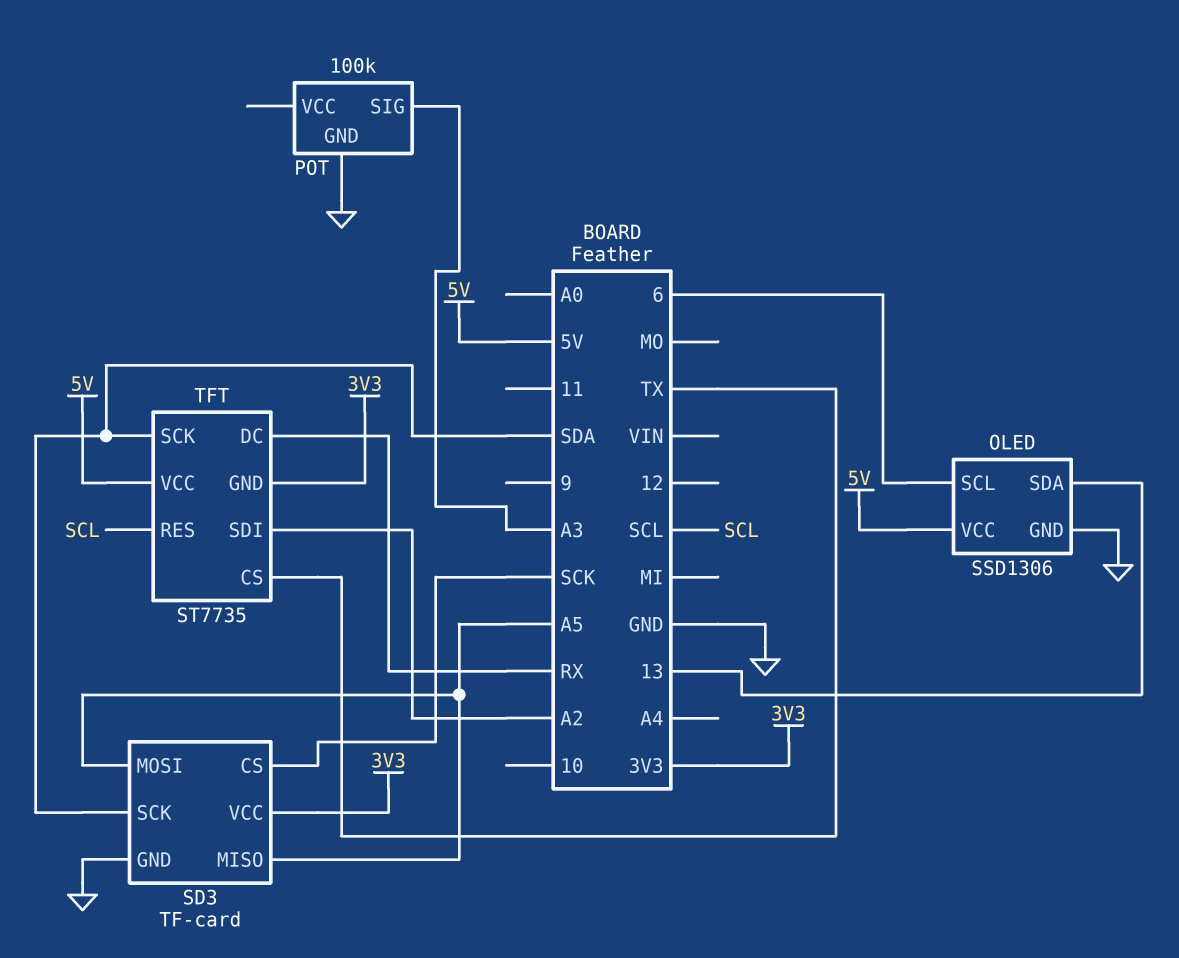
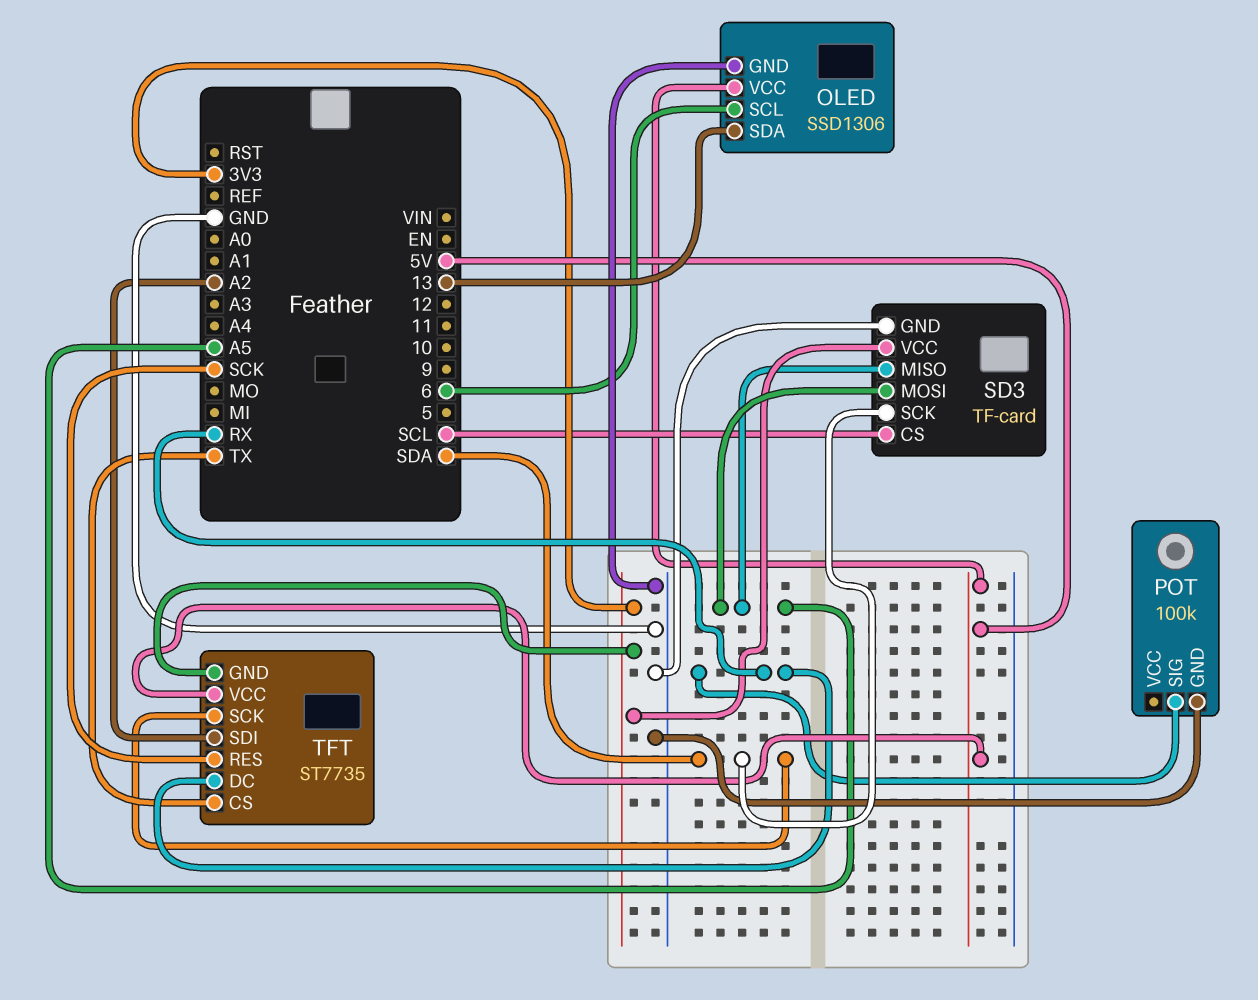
POT pin SIG: A3 -> RX
SD3 pin CS: SCK -> SCL
TFT pin RES: SCL -> SCK

